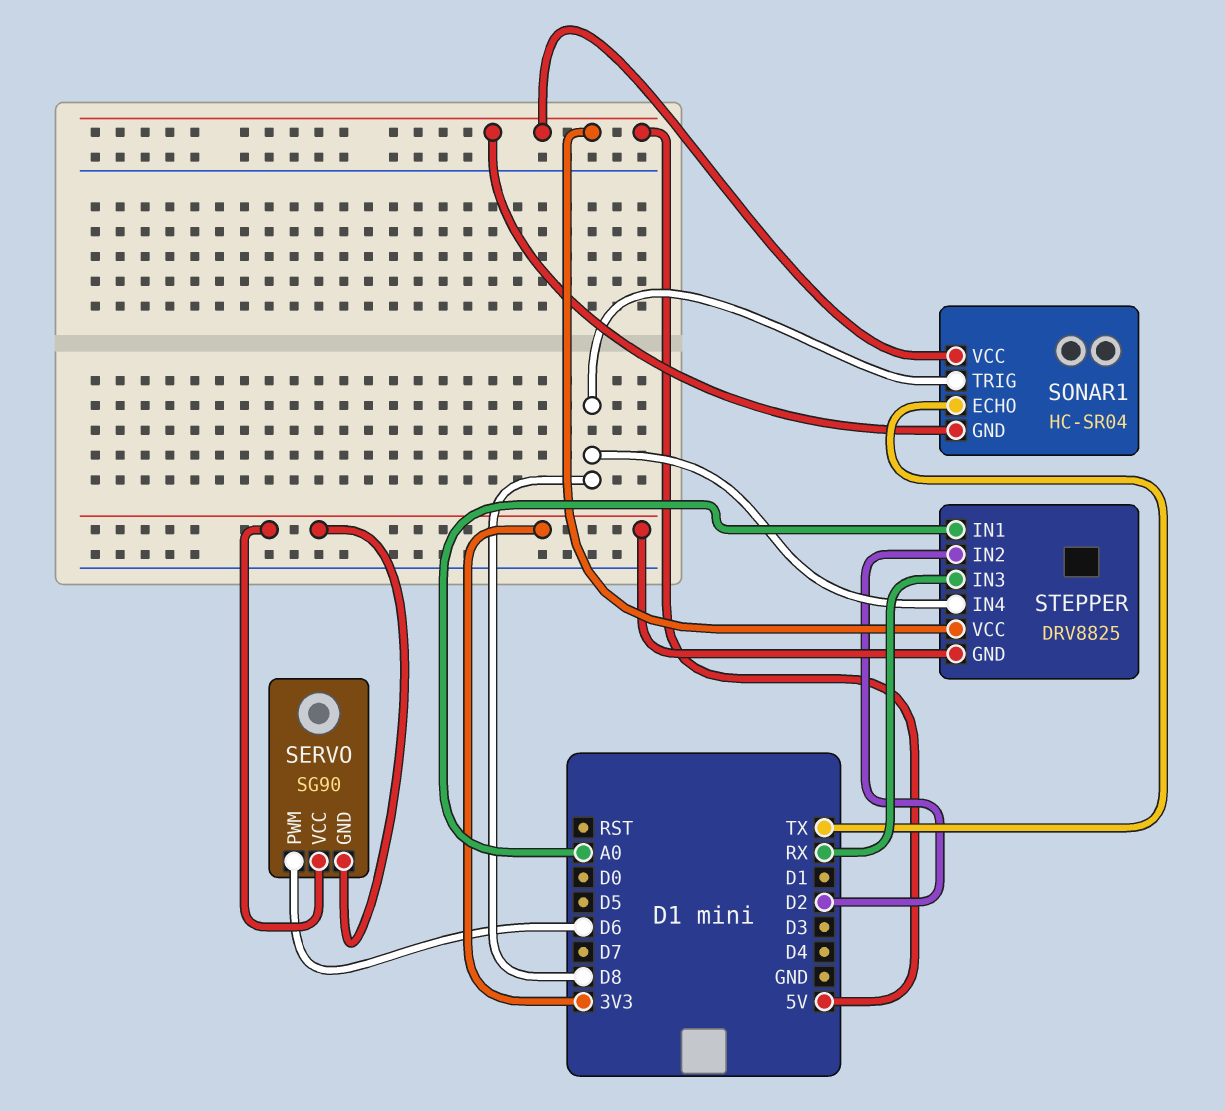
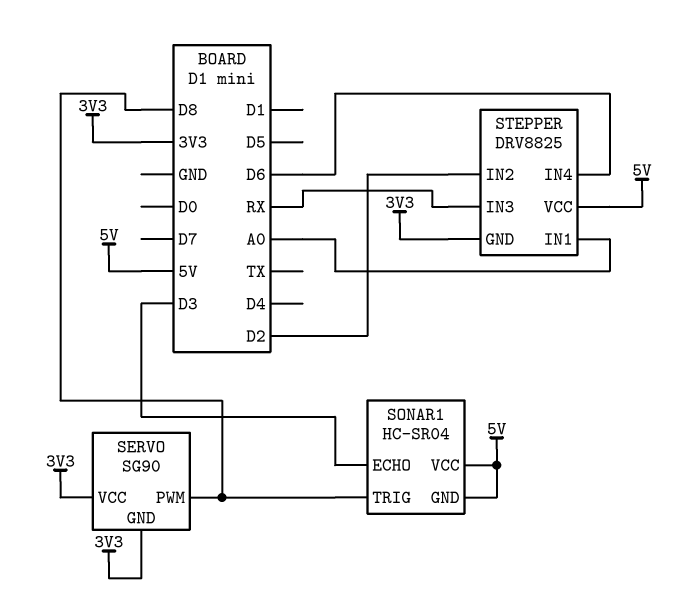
SERVO pin PWM: D6 -> D8
SONAR1 pin ECHO: TX -> D3
STEPPER pin IN4: D8 -> D6

